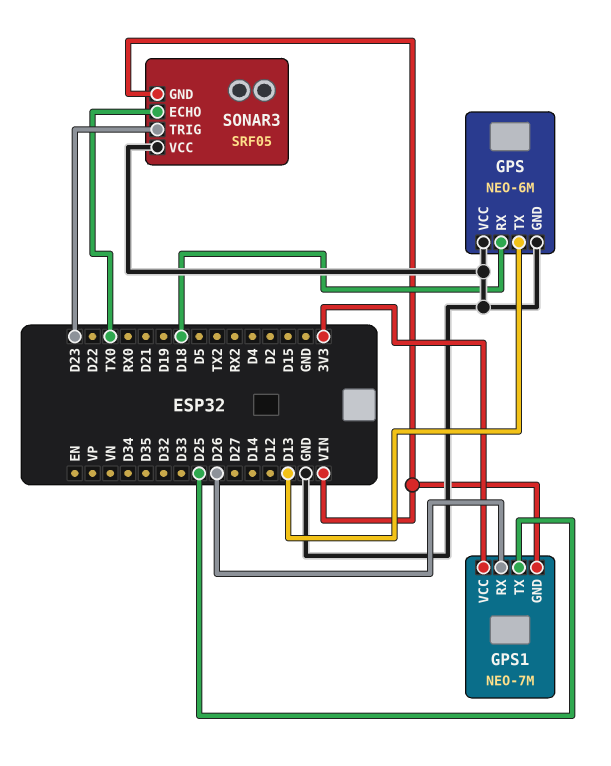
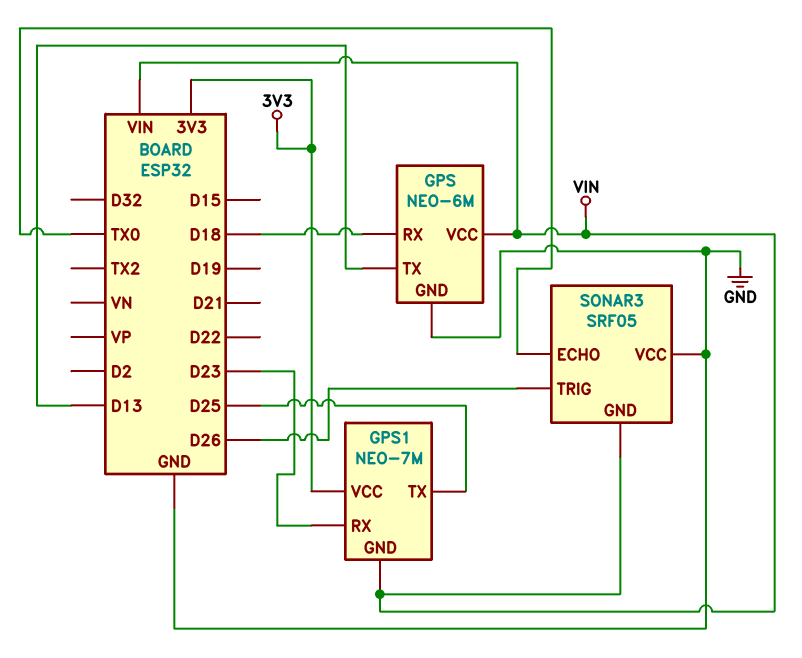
GPS pin VCC: GND -> VIN
GPS1 pin RX: D26 -> D23
SONAR3 pin TRIG: D23 -> D26

